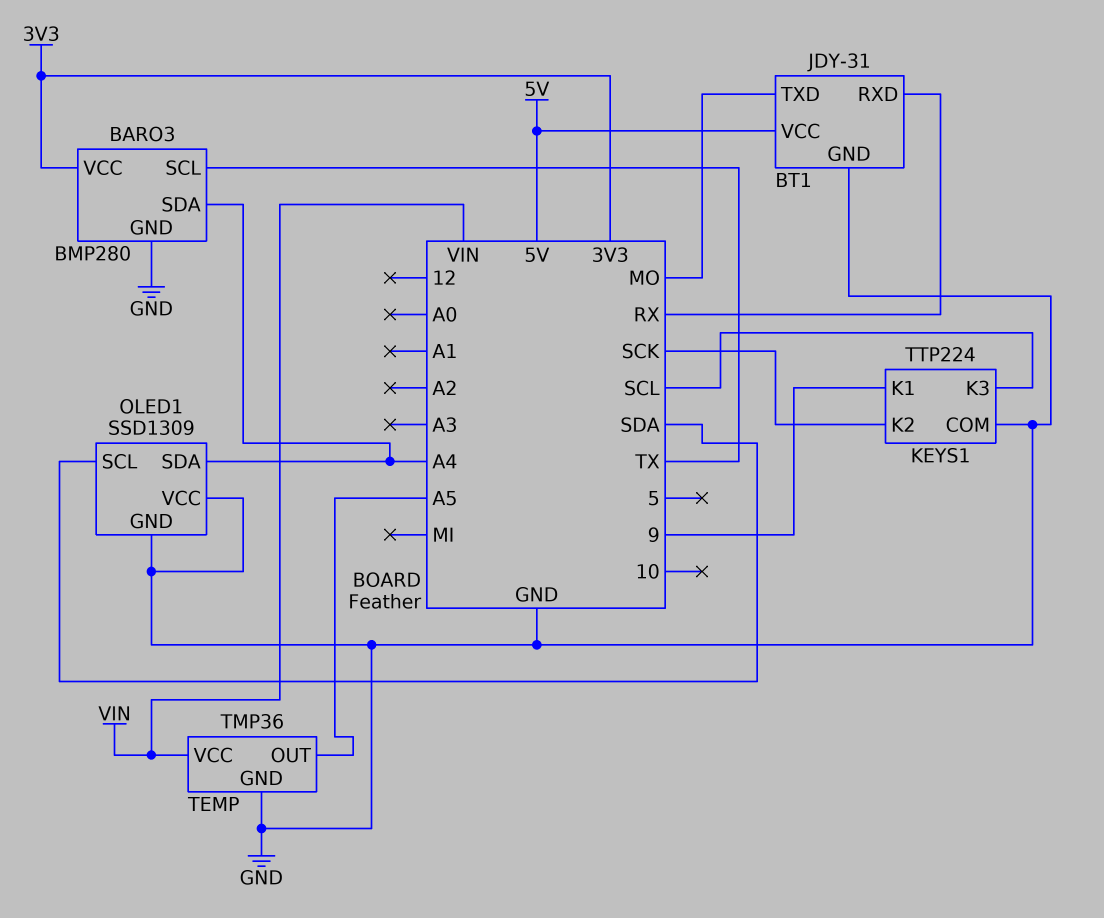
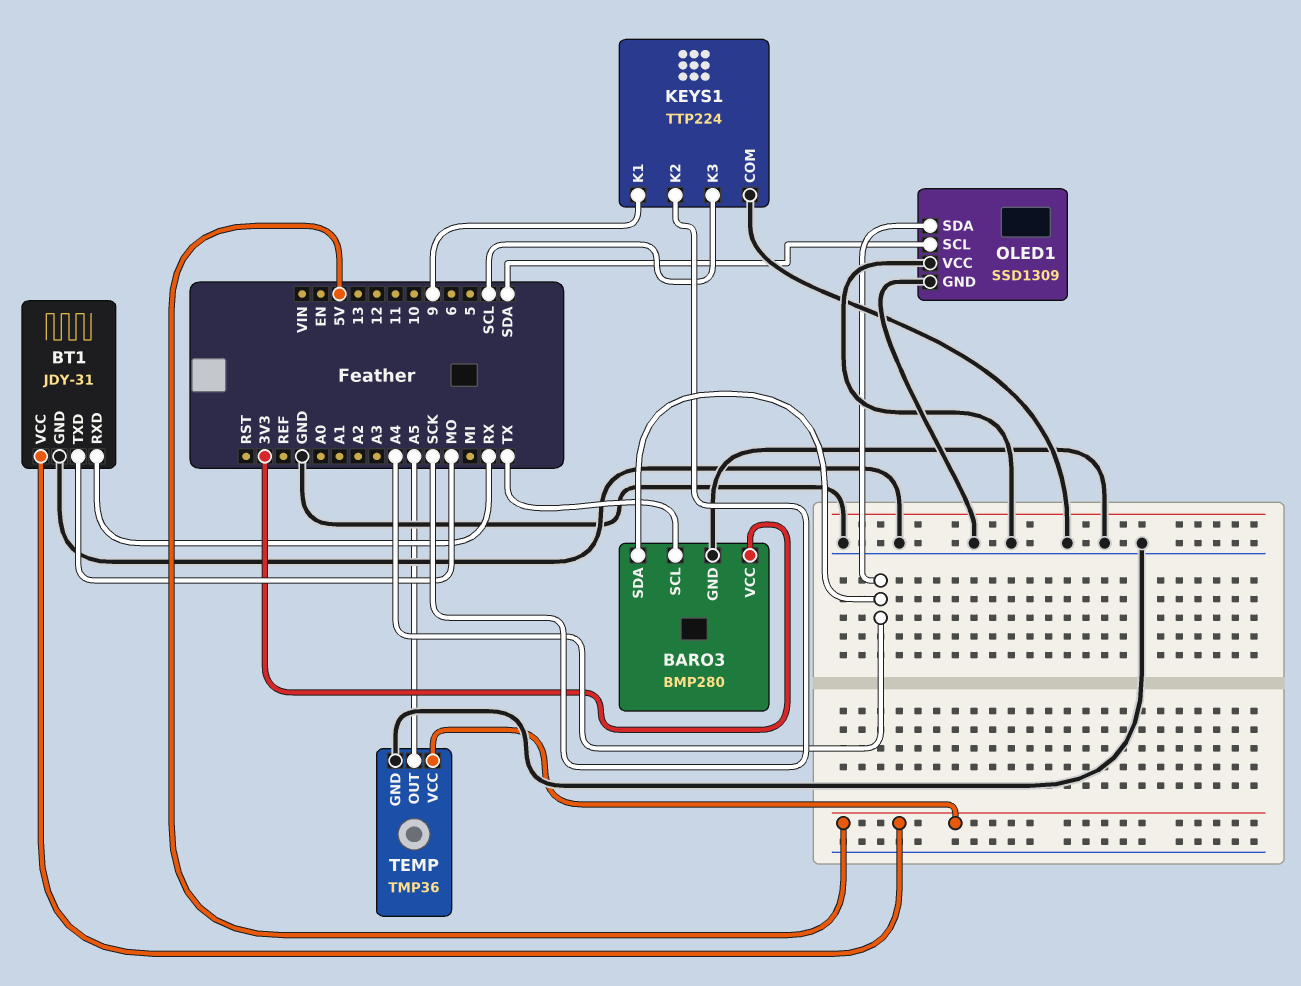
TEMP pin VCC: VIN -> 5V

